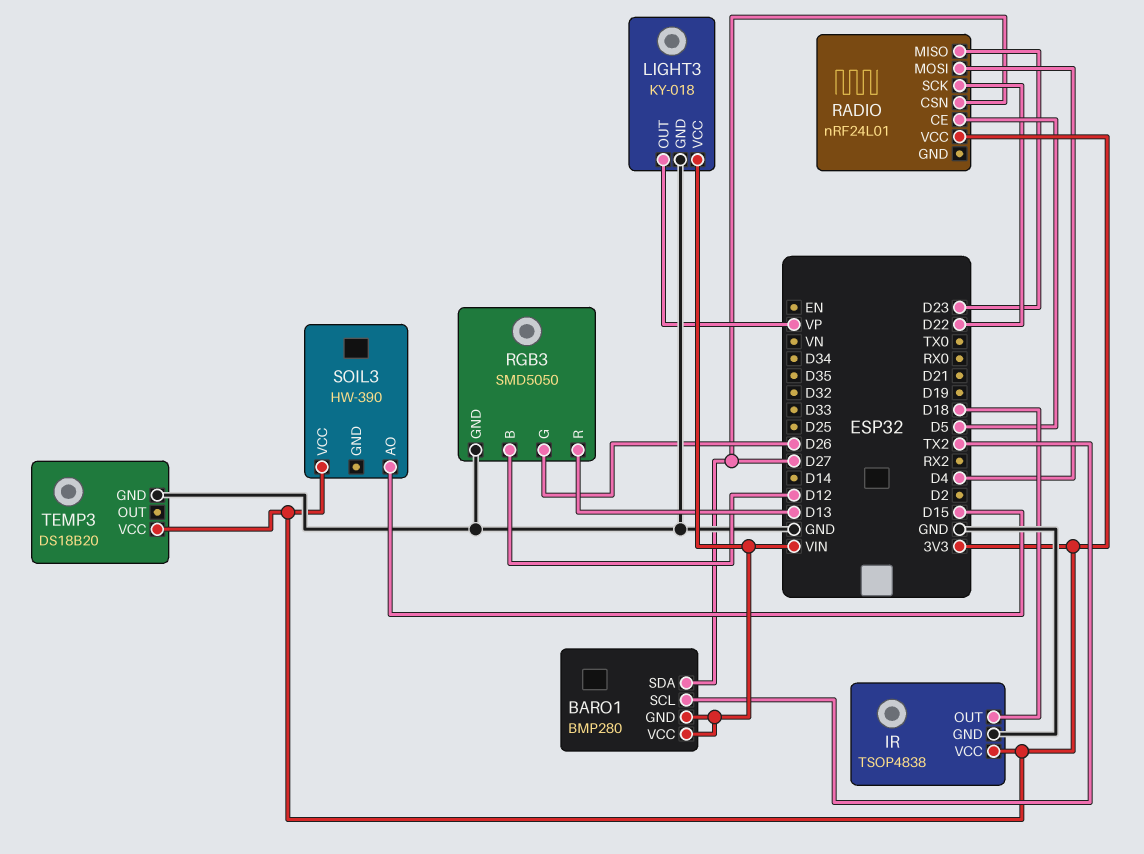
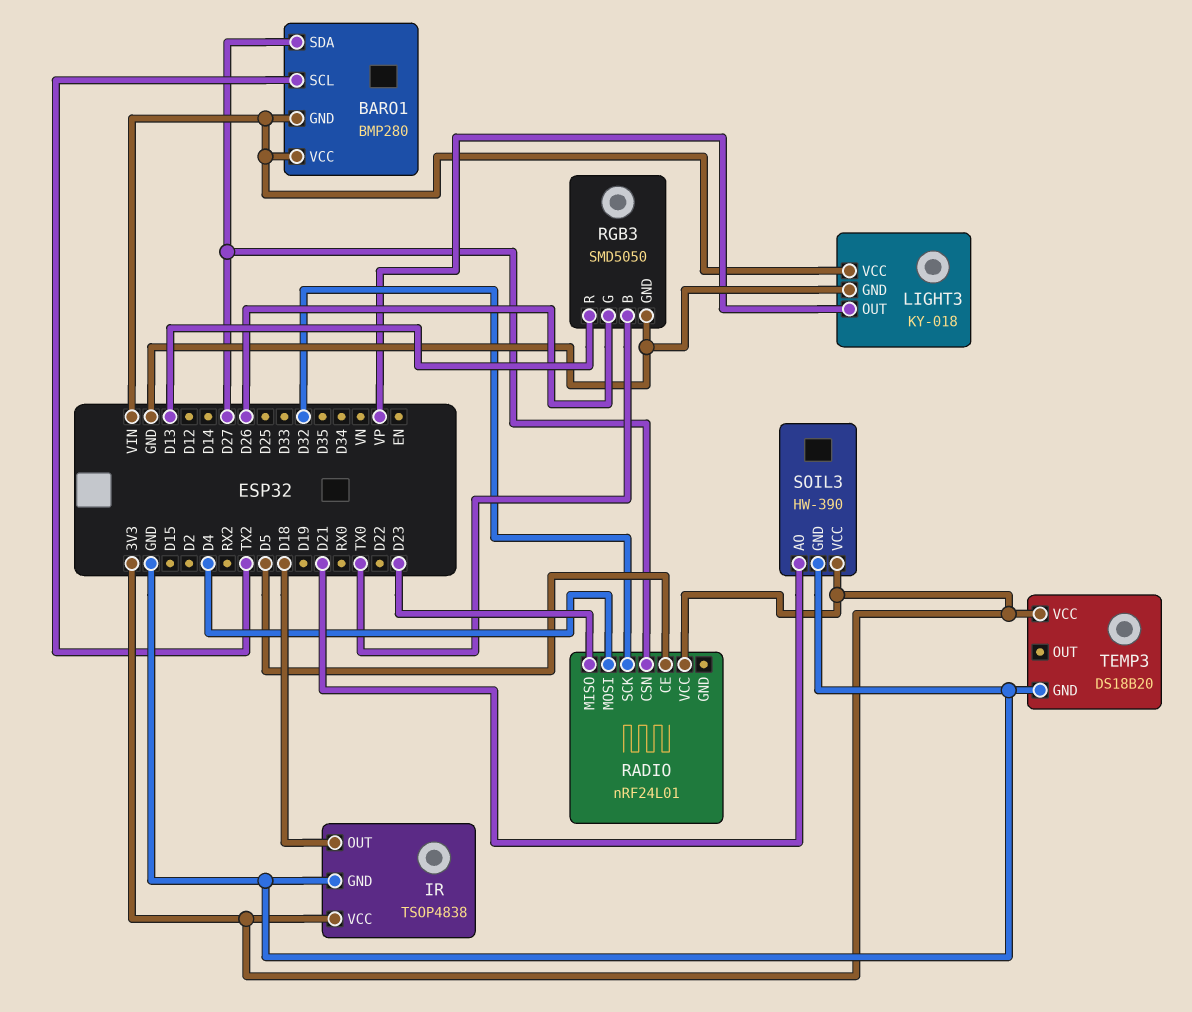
RADIO pin SCK: D22 -> D32
RGB3 pin B: D12 -> TX0
SOIL3 pin AO: D15 -> D21
SOIL3 pin GND: none -> GND

